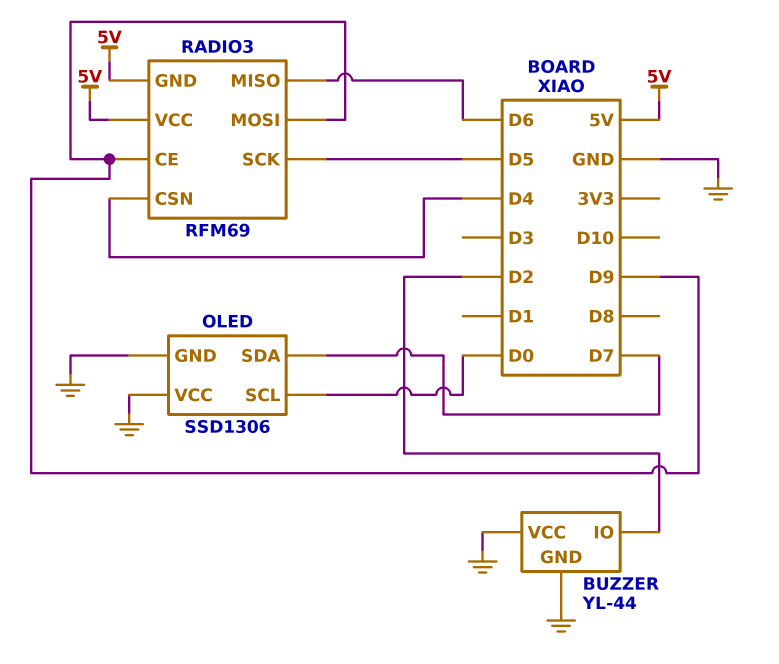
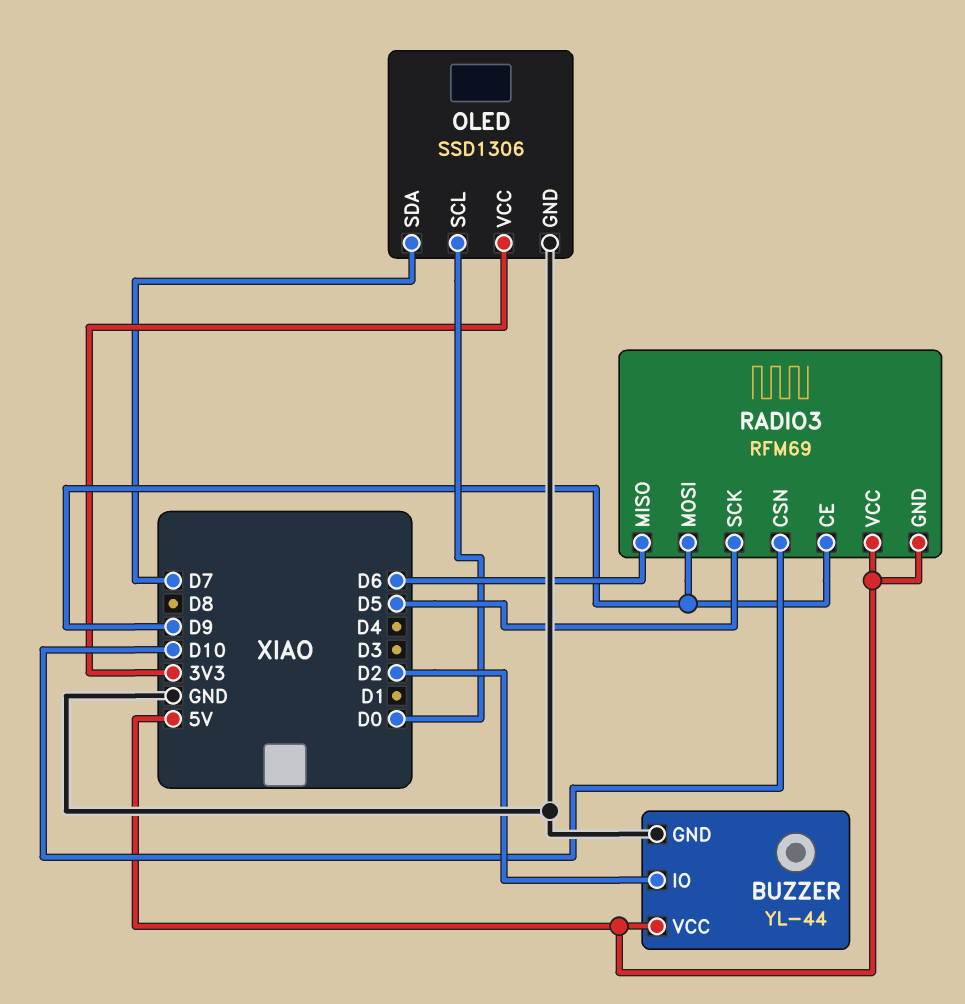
BUZZER pin VCC: GND -> 5V
OLED pin VCC: GND -> 3V3
RADIO3 pin CSN: D4 -> D10

